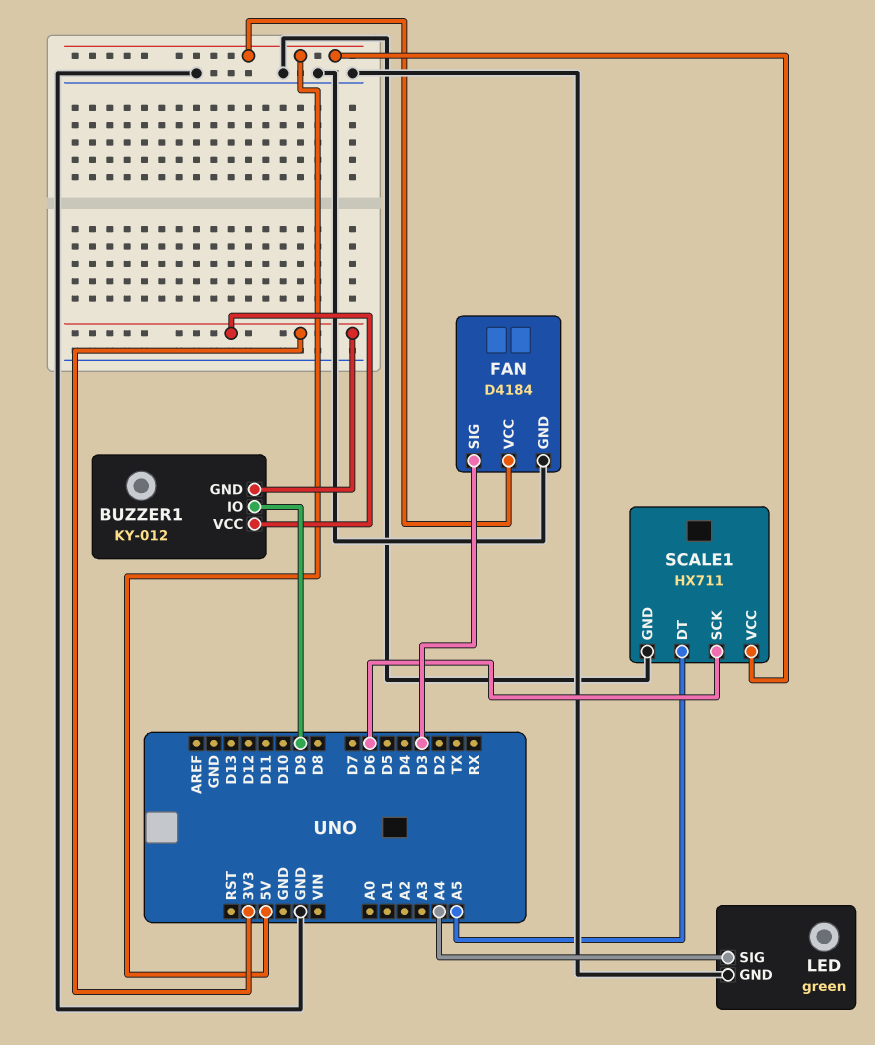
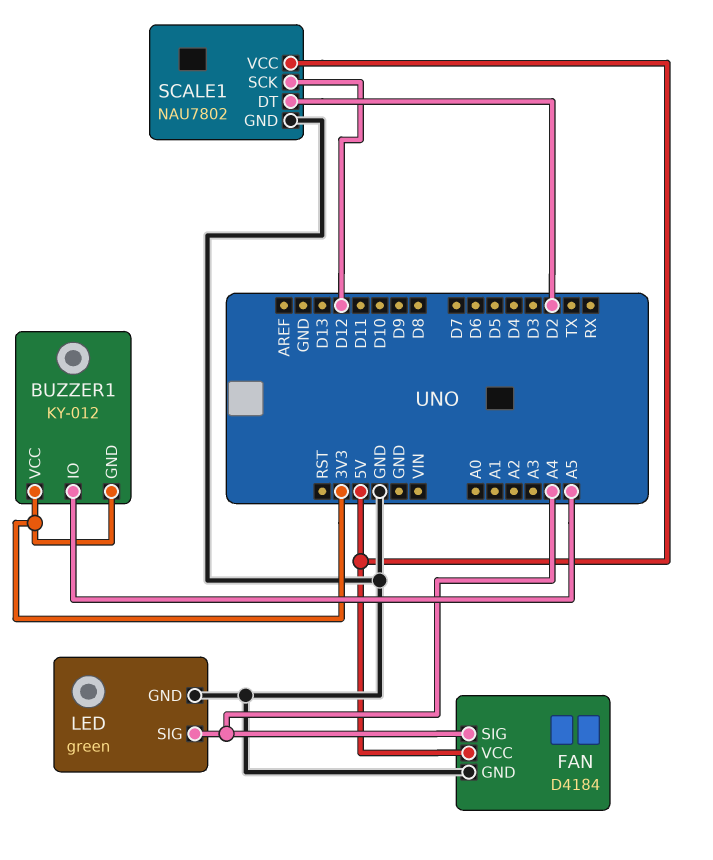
BUZZER1 pin IO: D9 -> A5
FAN pin SIG: D3 -> A4
SCALE1: HX711 -> NAU7802
SCALE1 pin DT: A5 -> D2
SCALE1 pin SCK: D6 -> D12

